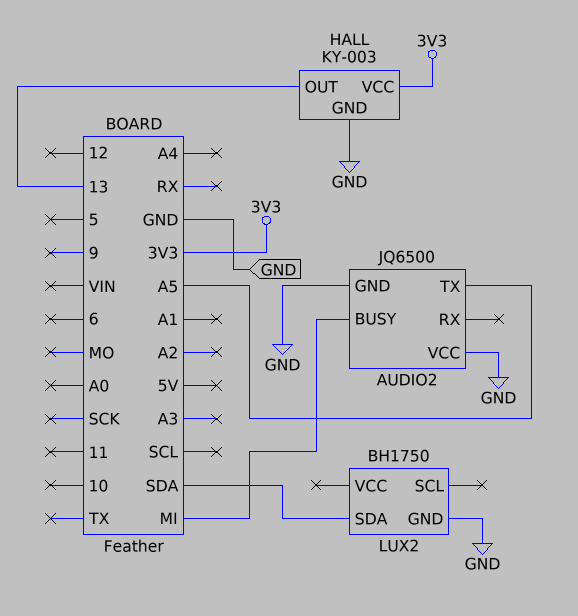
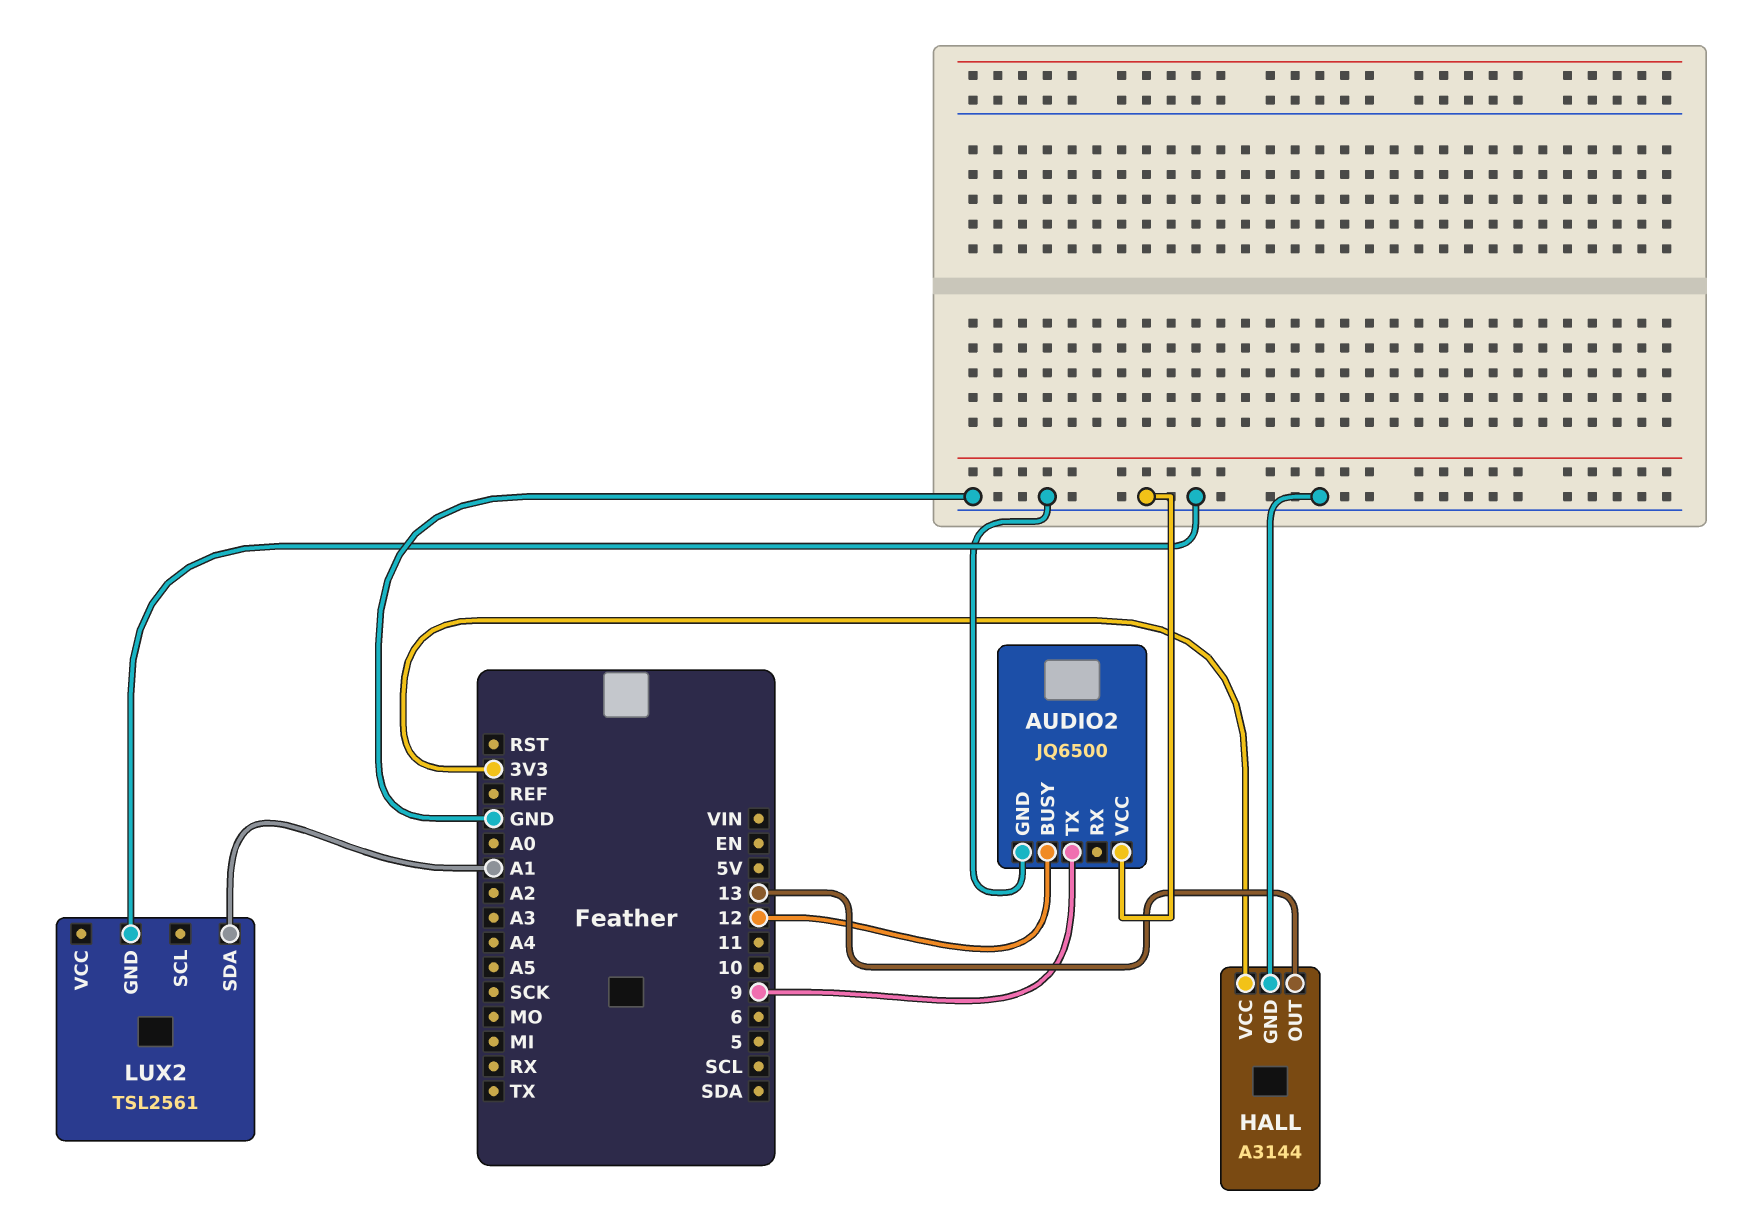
AUDIO2 pin BUSY: MI -> 12
AUDIO2 pin TX: A5 -> 9
HALL: KY-003 -> A3144
LUX2: BH1750 -> TSL2561
LUX2 pin SDA: SDA -> A1

